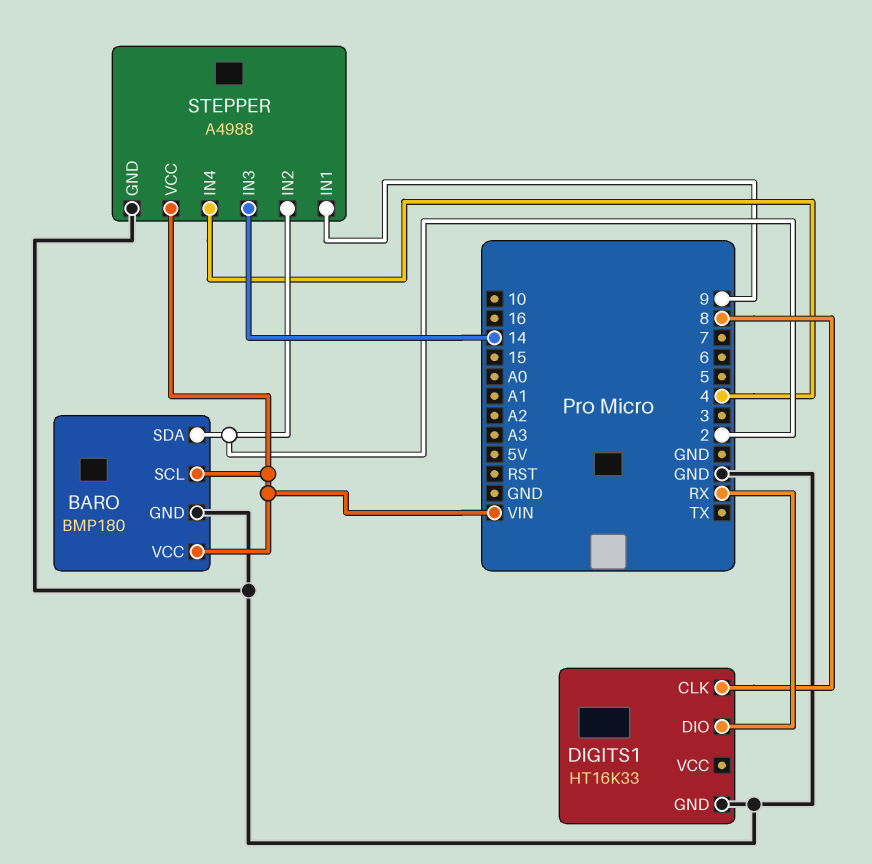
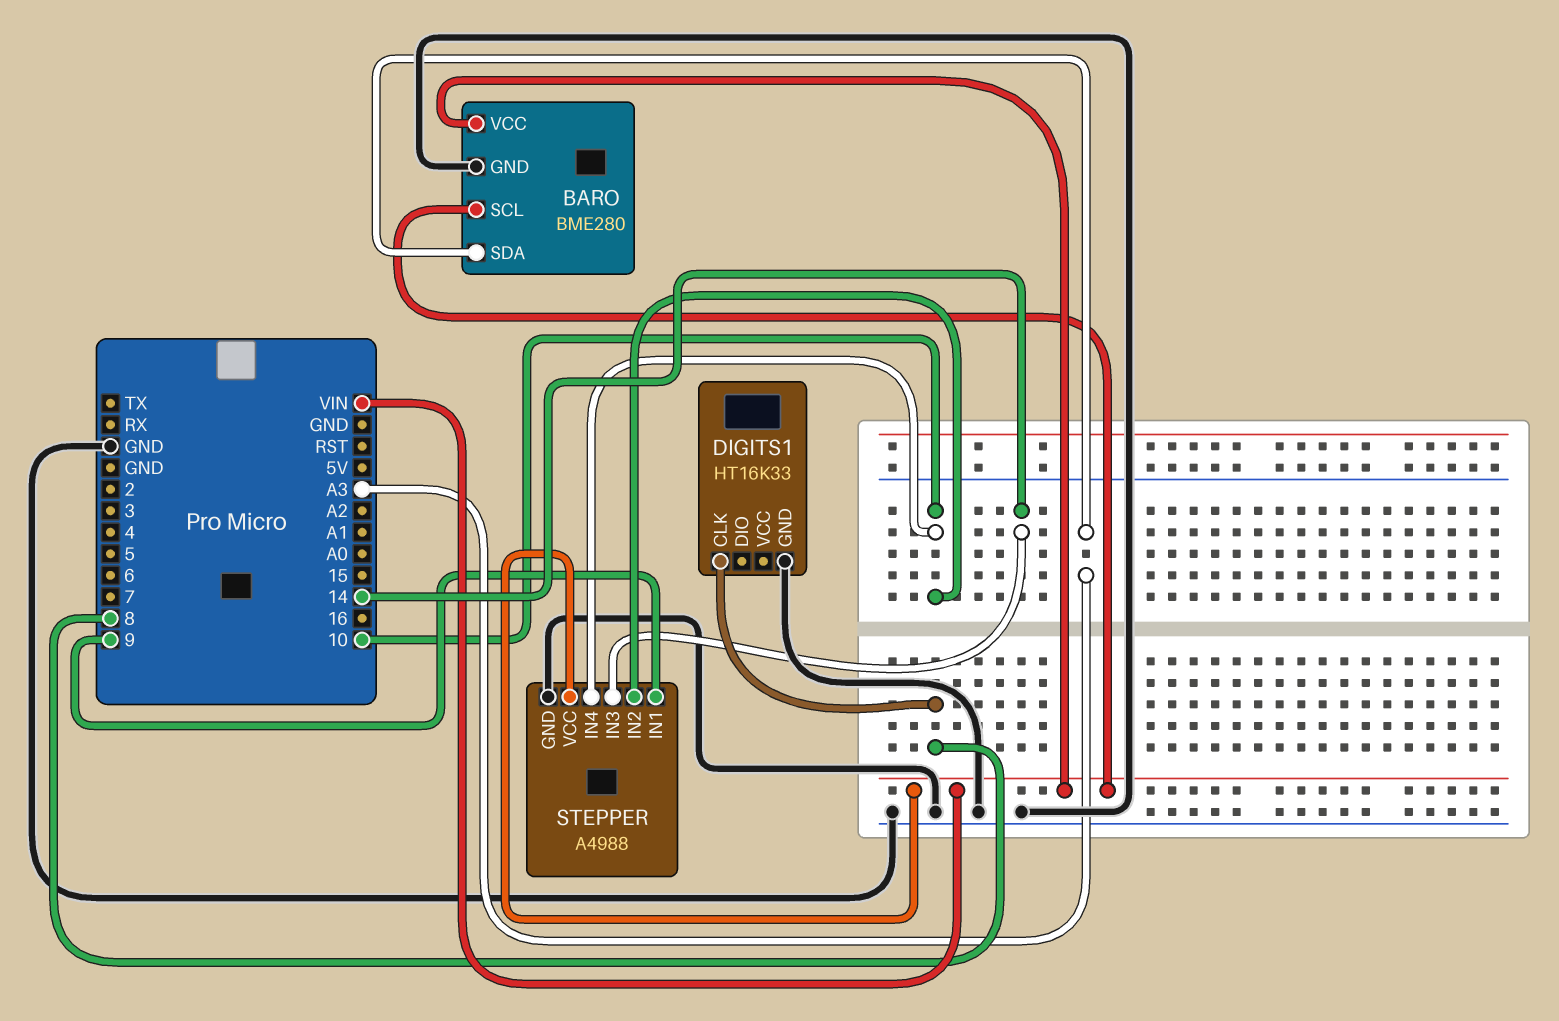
BARO: BMP180 -> BME280
BARO pin SDA: 2 -> A3
DIGITS1 pin DIO: RX -> none
STEPPER pin IN2: 2 -> 10
STEPPER pin IN4: 4 -> 10

